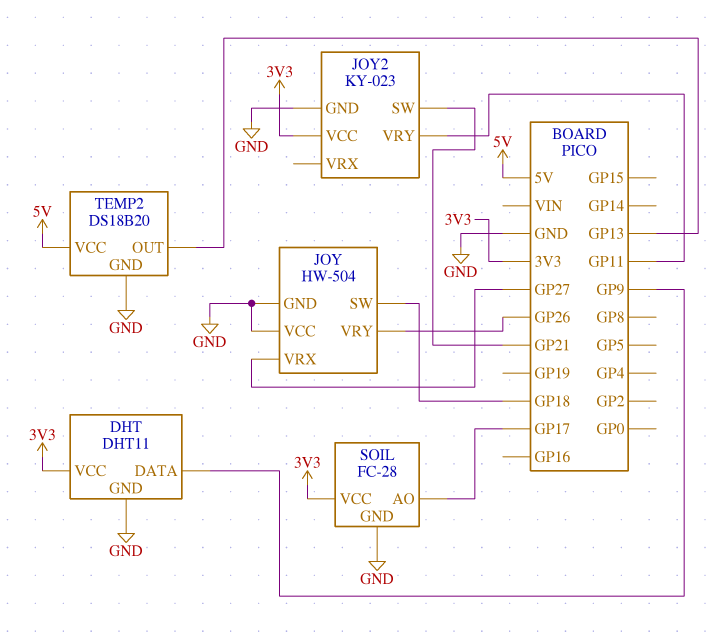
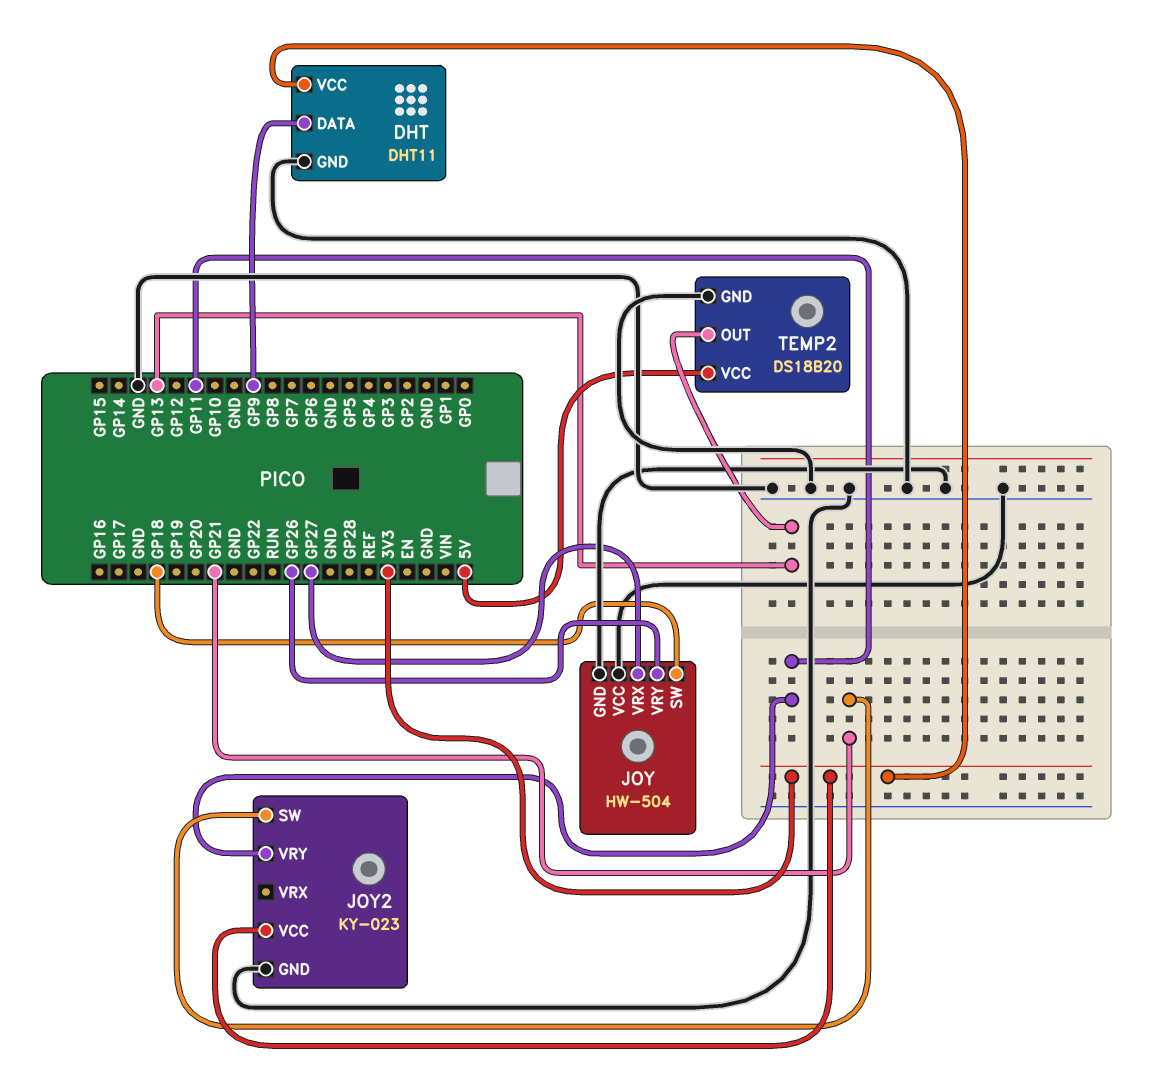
SOIL: FC-28 -> none
SOIL pin AO: GP17 -> none
SOIL pin GND: GND -> none
SOIL pin VCC: 3V3 -> none

